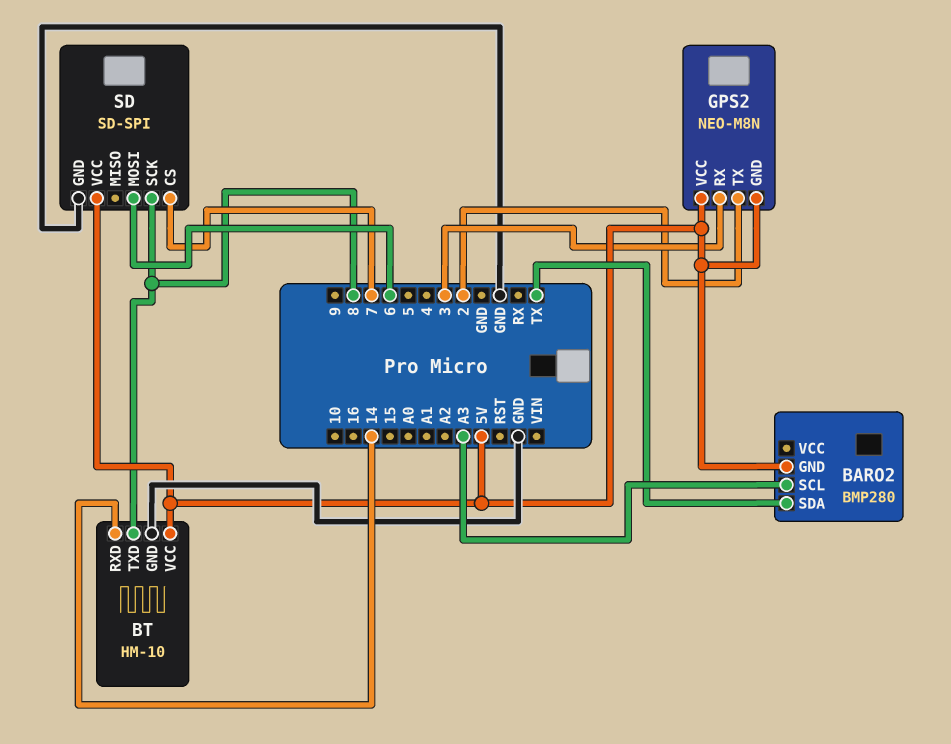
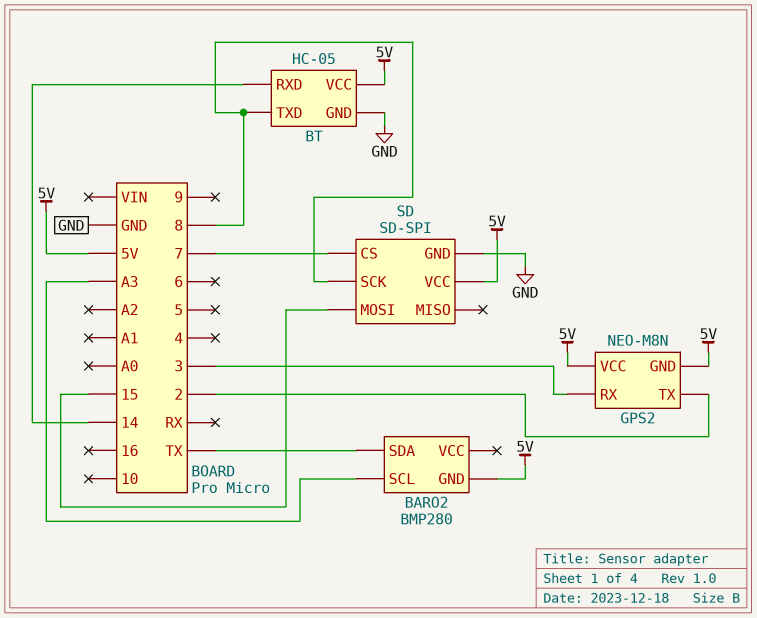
BT: HM-10 -> HC-05
SD pin MOSI: 6 -> 15

